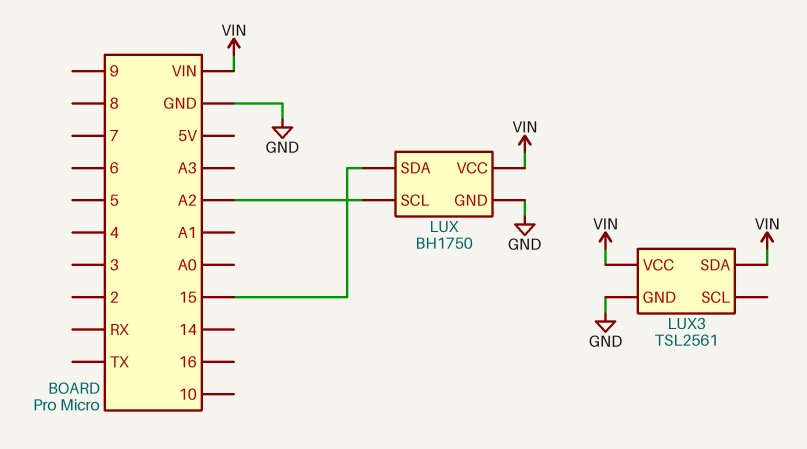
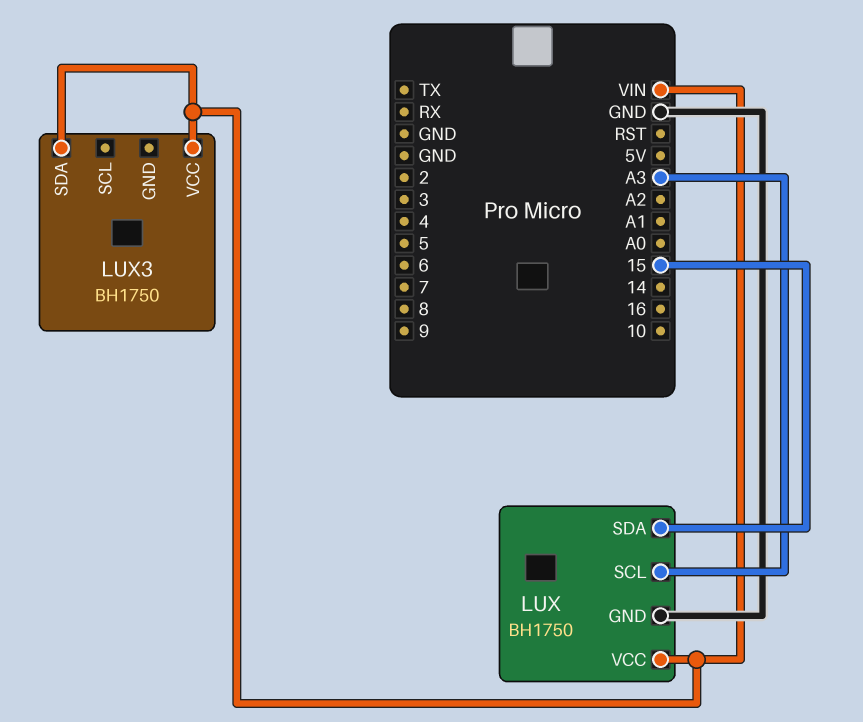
LUX pin SCL: A2 -> A3
LUX3: TSL2561 -> BH1750
LUX3 pin GND: GND -> none

